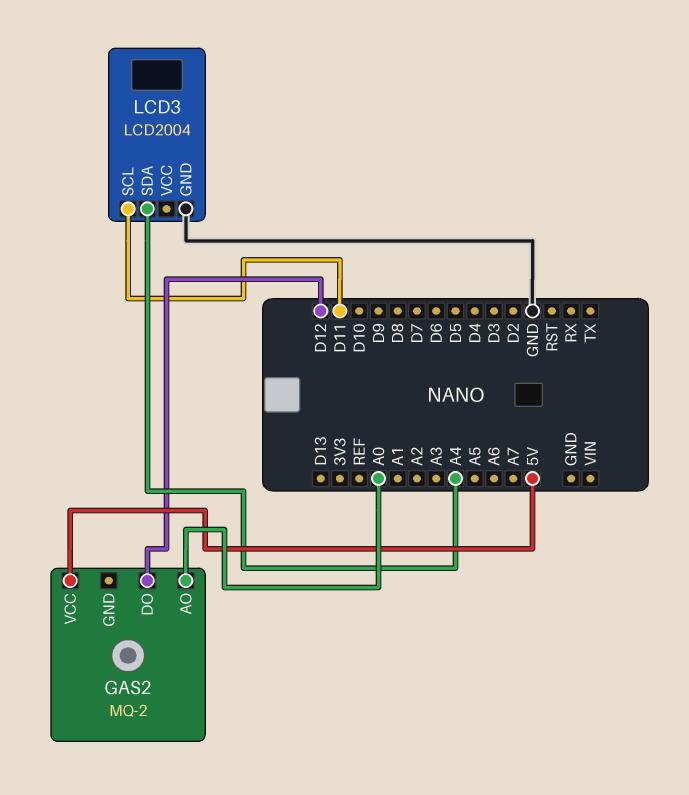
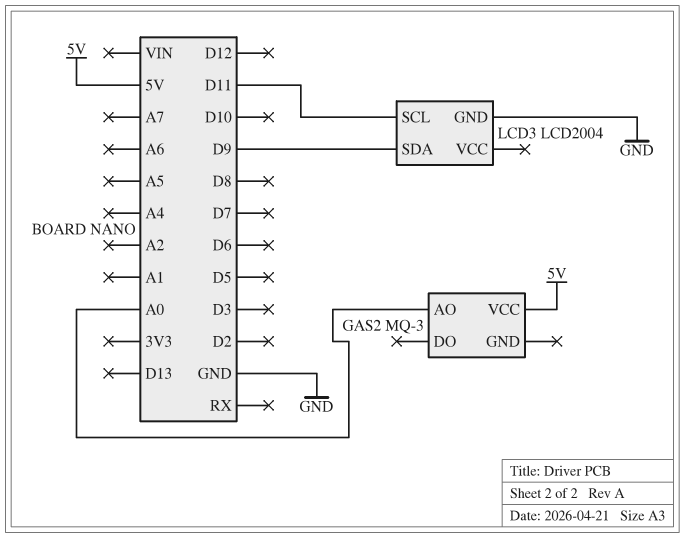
GAS2: MQ-2 -> MQ-3
GAS2 pin DO: D12 -> none
LCD3 pin SDA: A4 -> D9

